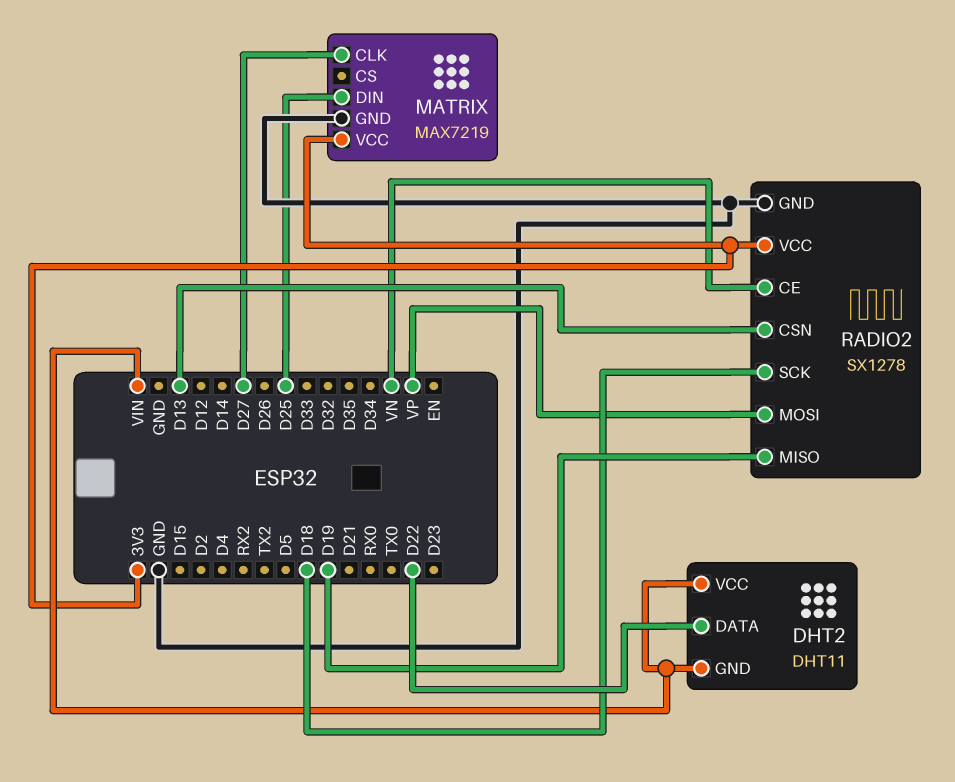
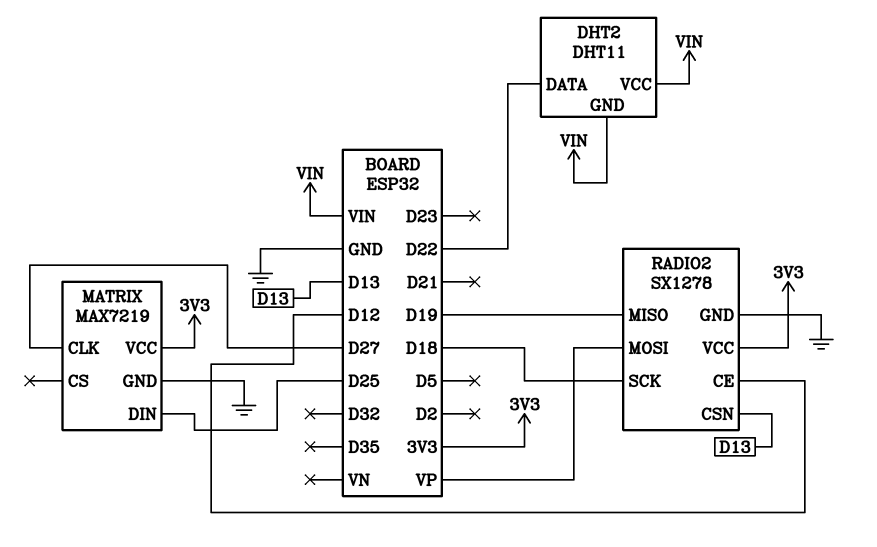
RADIO2 pin CE: VN -> D12

